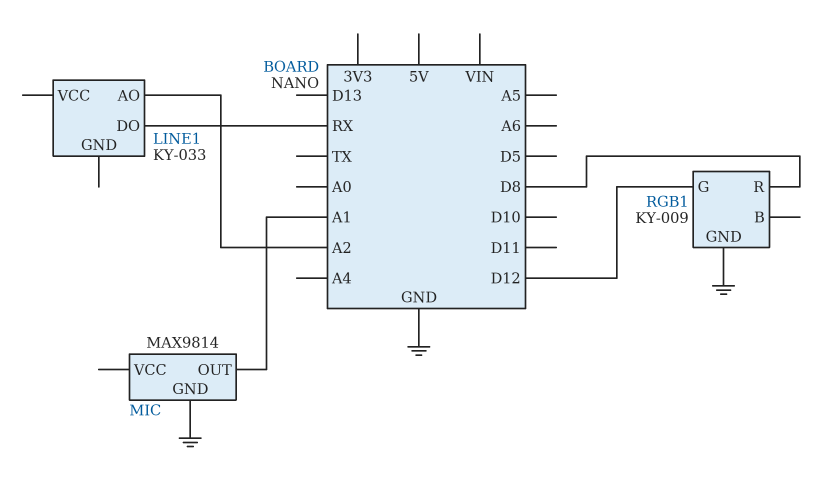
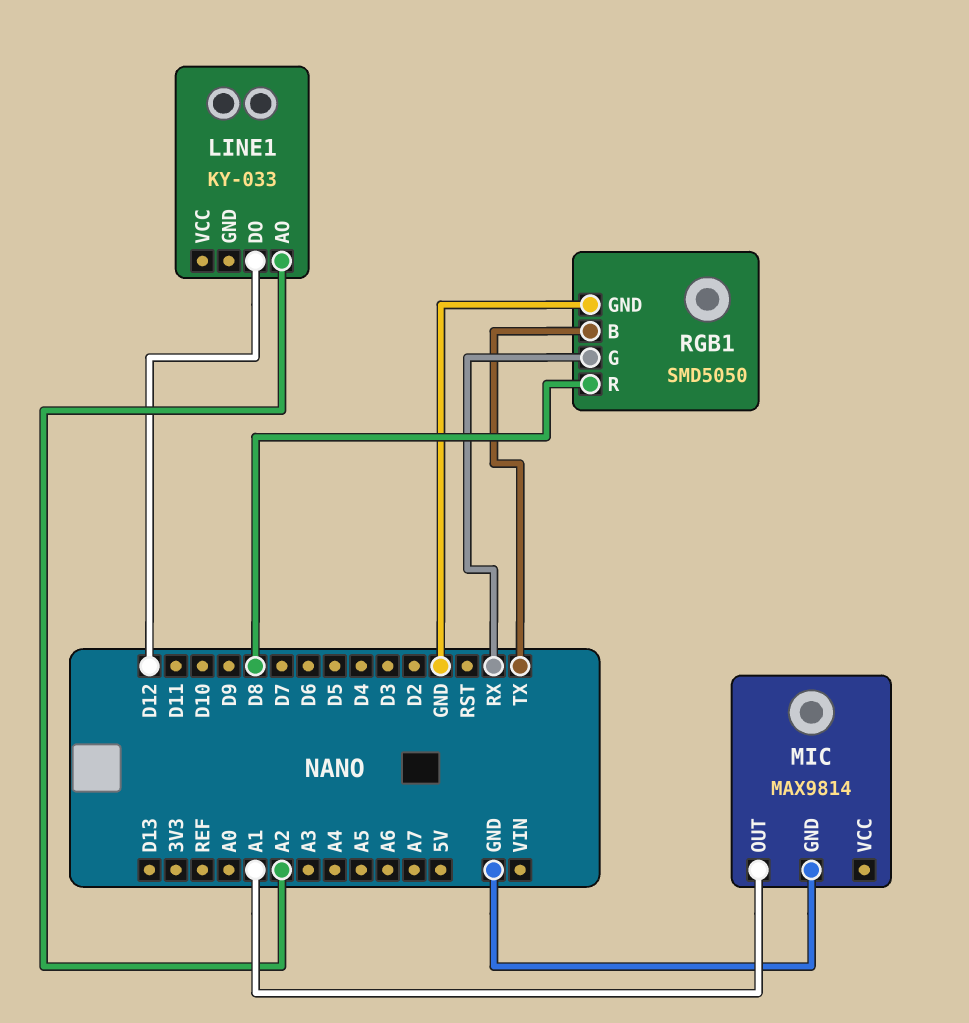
LINE1 pin DO: RX -> D12
RGB1: KY-009 -> SMD5050
RGB1 pin B: none -> TX
RGB1 pin G: D12 -> RX

